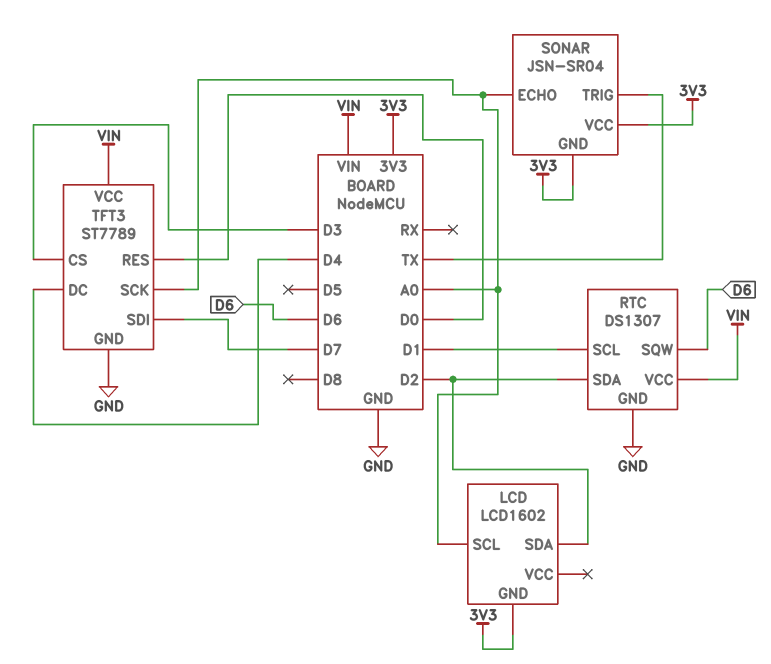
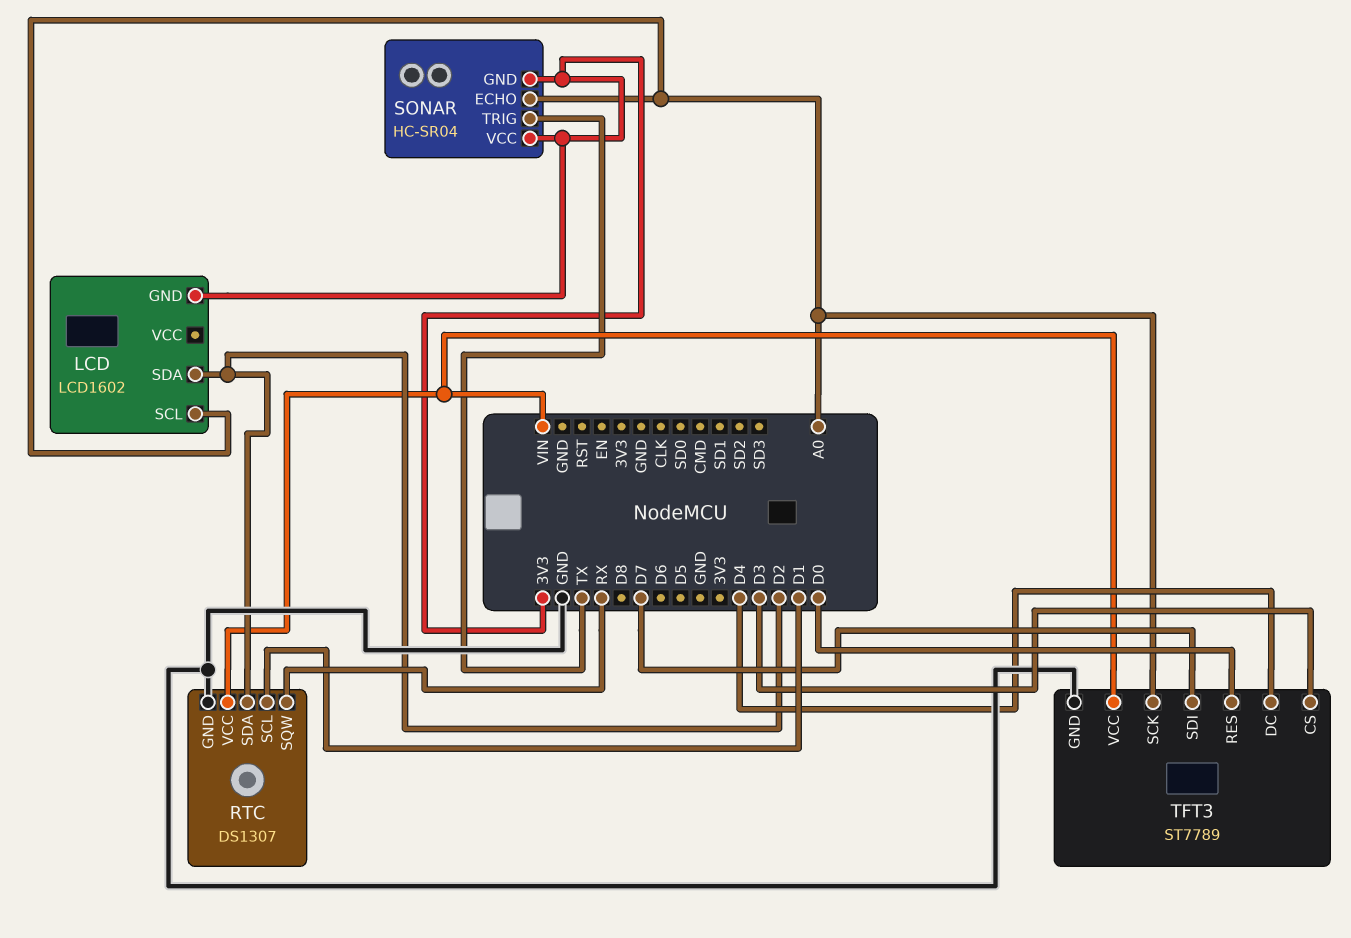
RTC pin SQW: D6 -> RX
SONAR: JSN-SR04 -> HC-SR04

